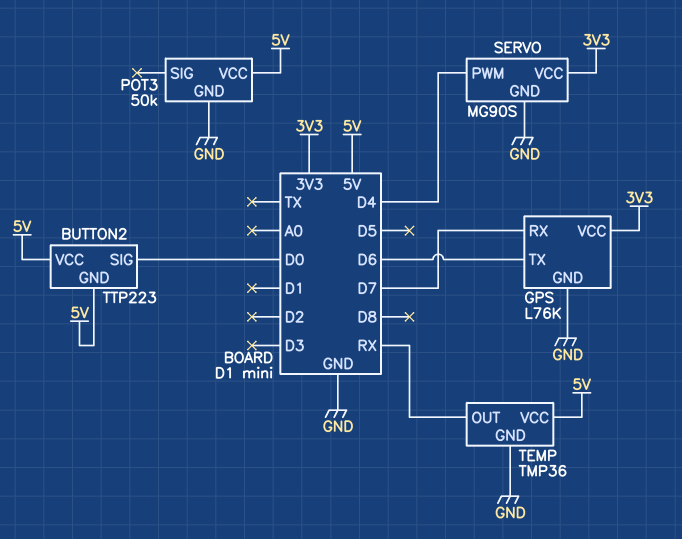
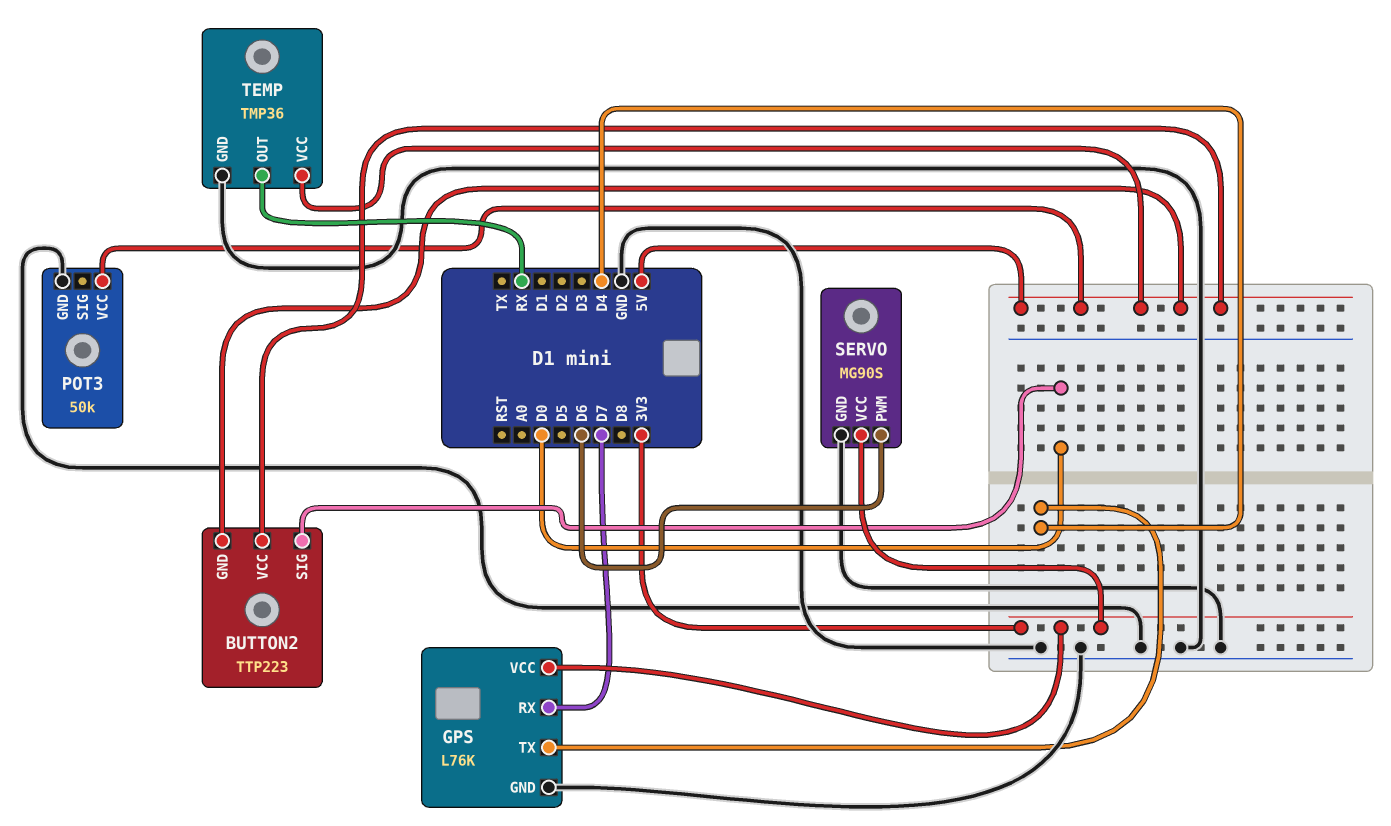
GPS pin TX: D6 -> D4
SERVO pin PWM: D4 -> D6

